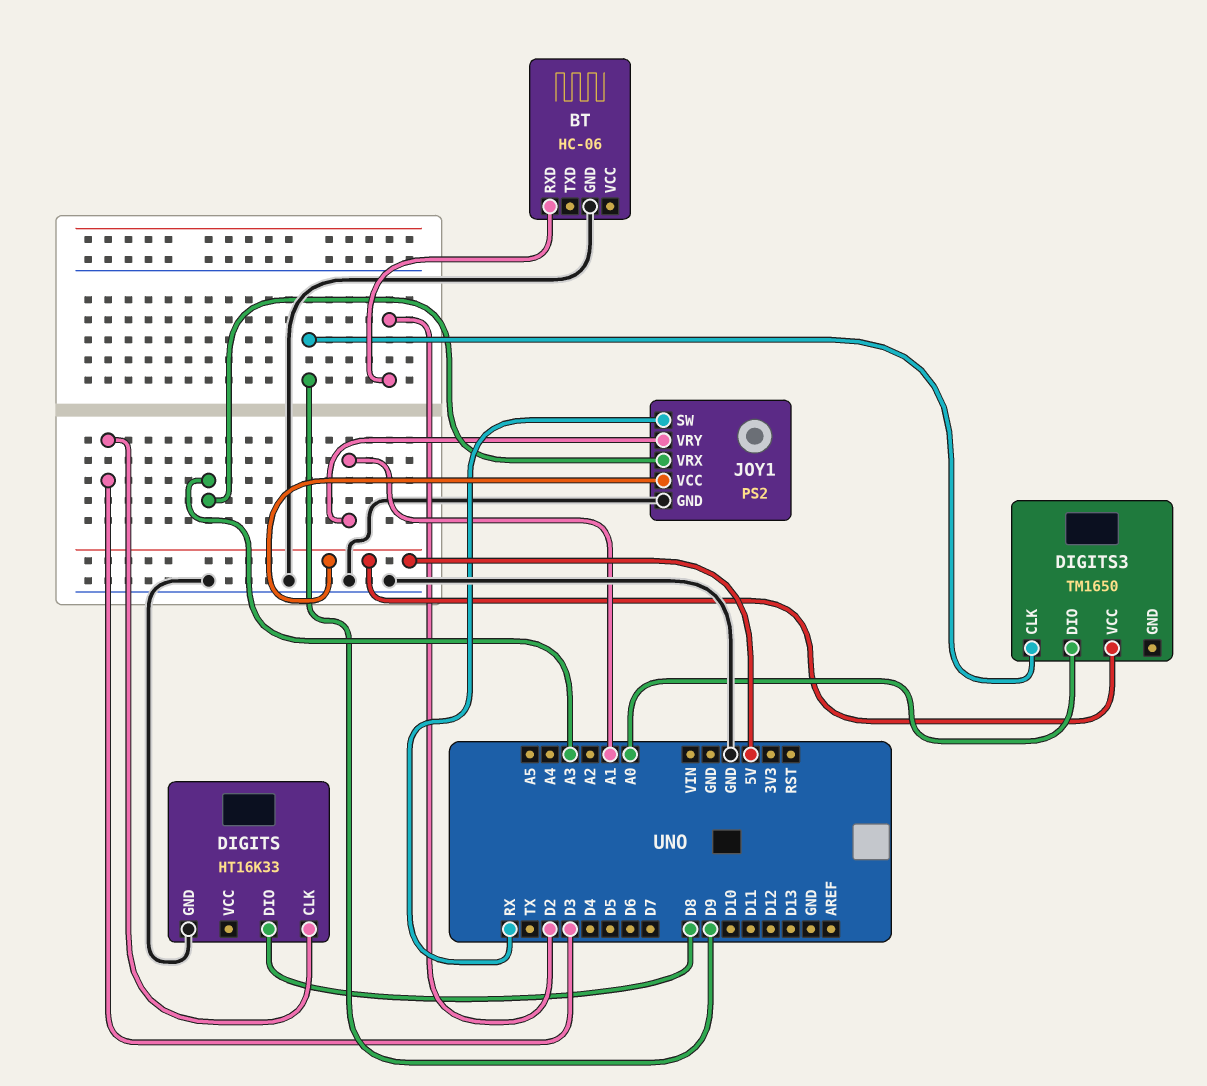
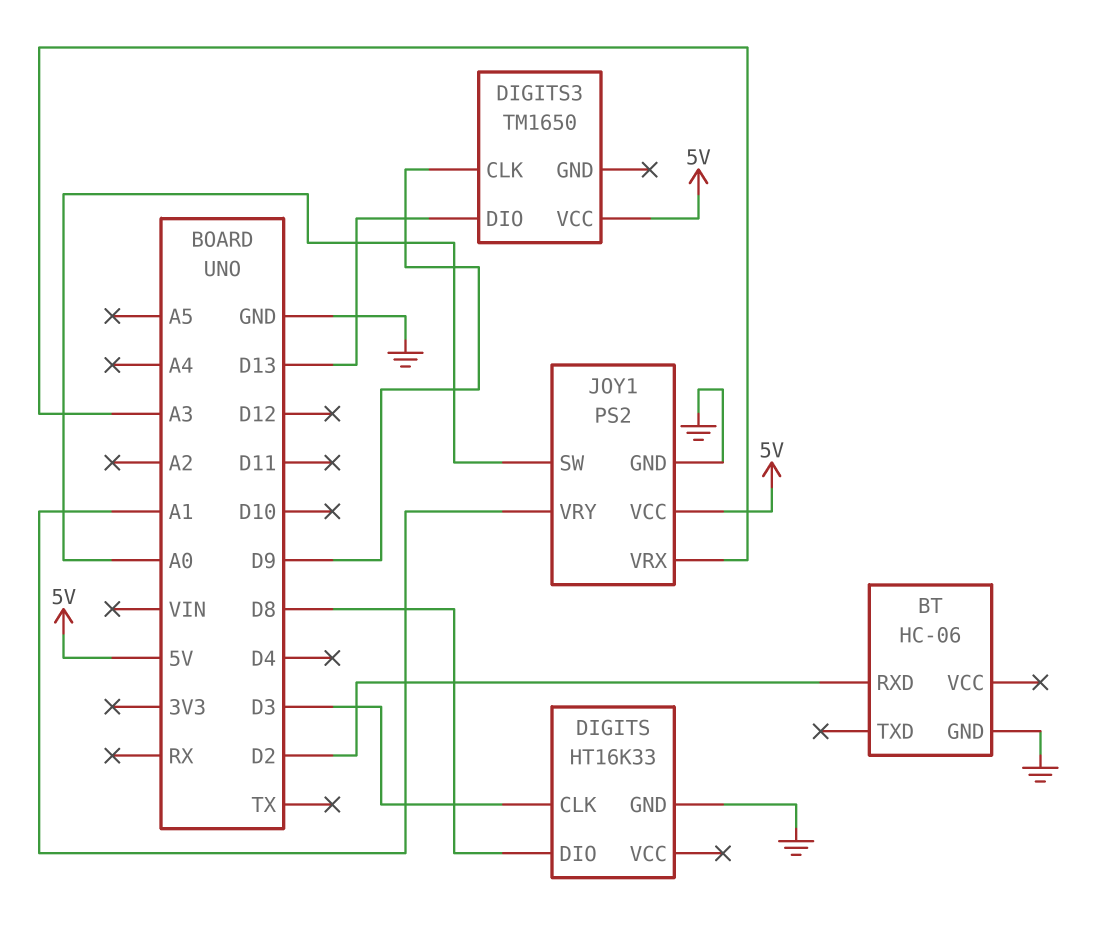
DIGITS3 pin DIO: A0 -> D13
JOY1 pin SW: RX -> A0

